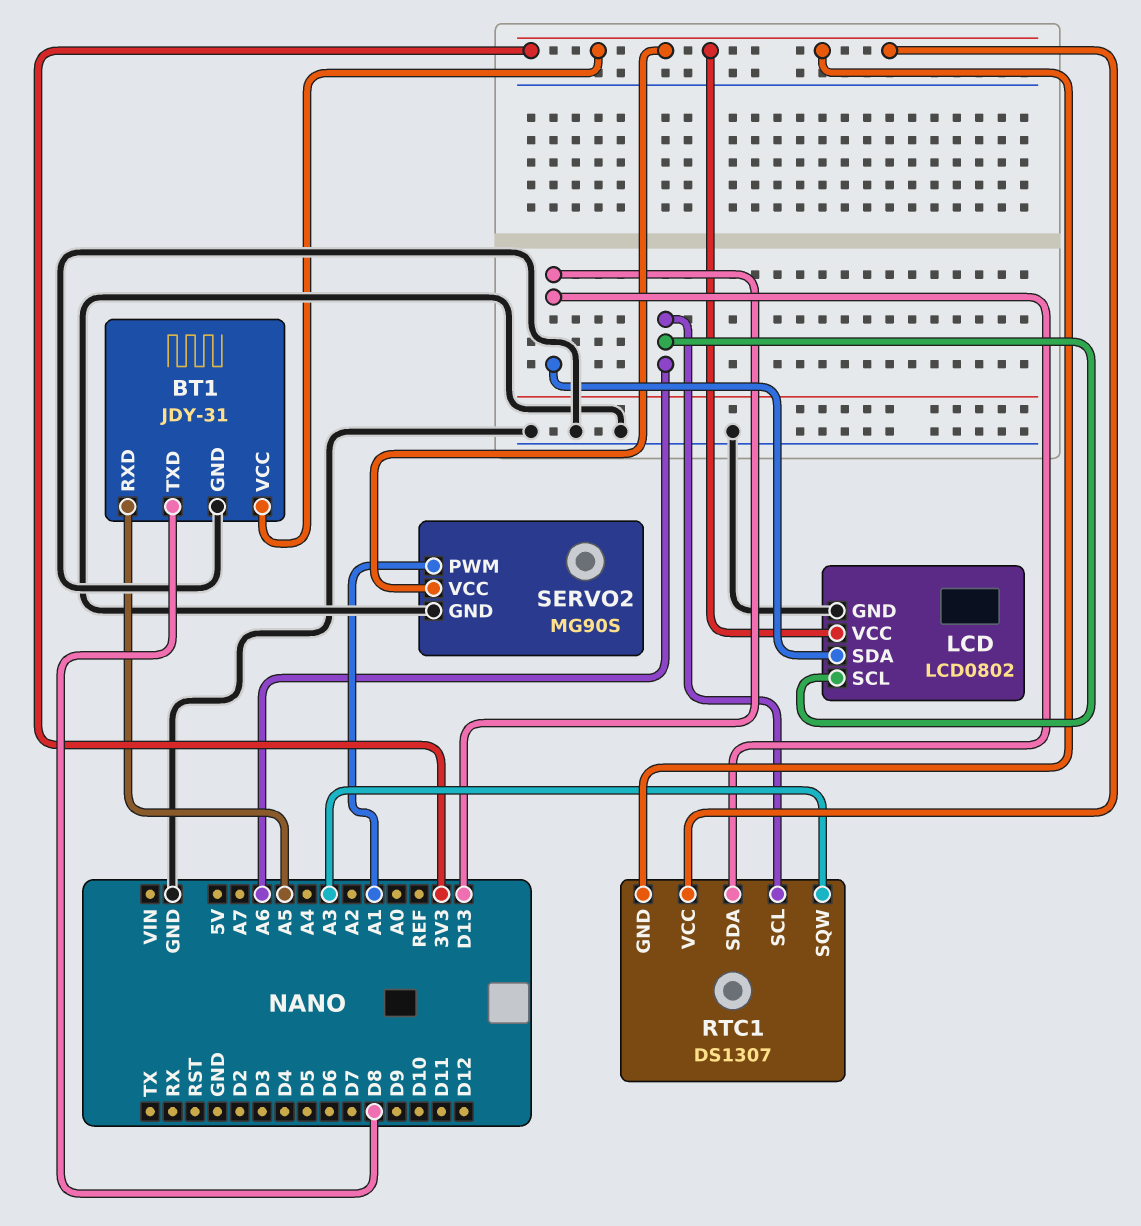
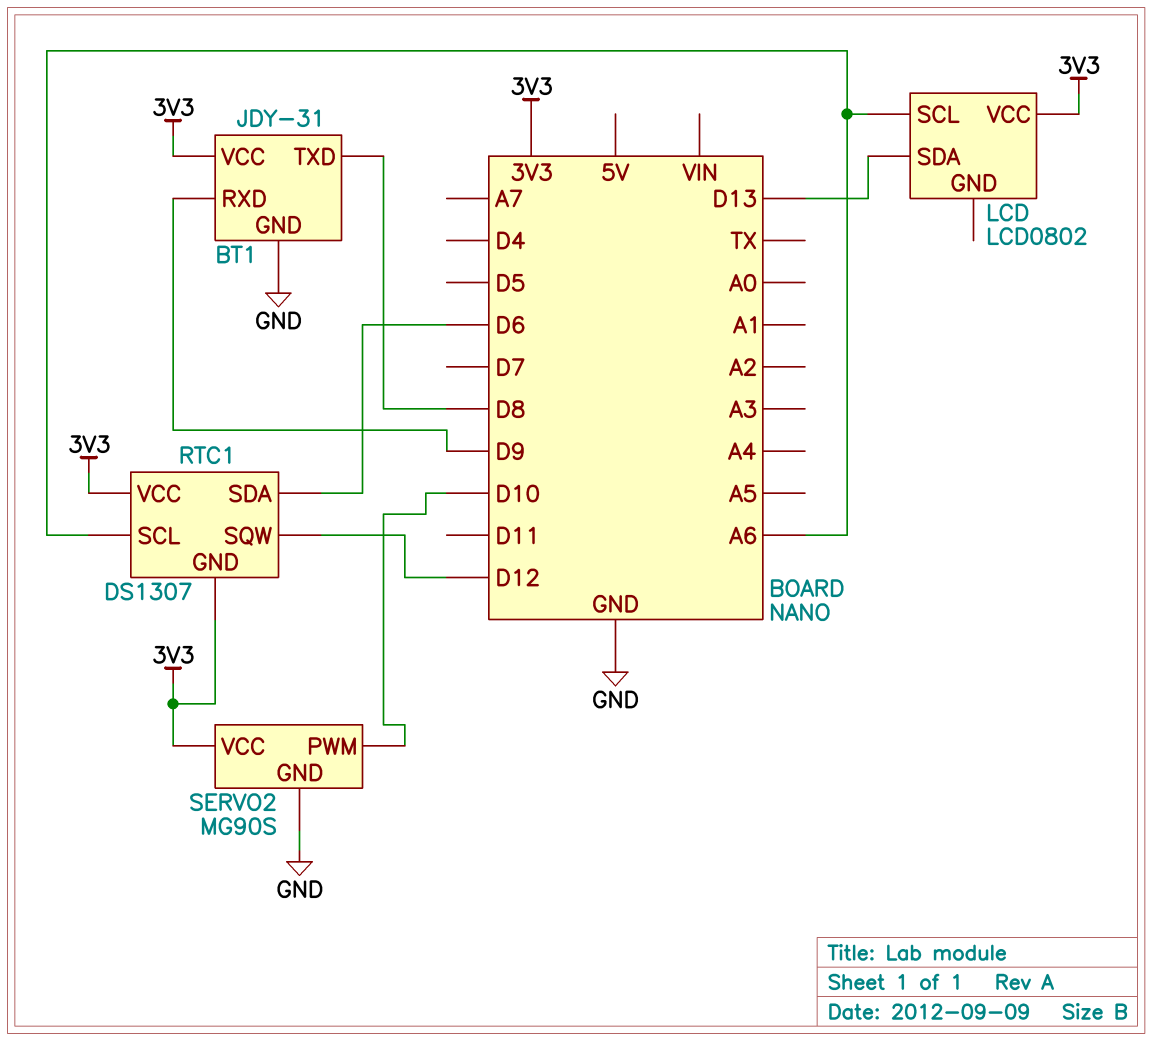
BT1 pin RXD: A5 -> D9
LCD pin GND: GND -> none
RTC1 pin SDA: D13 -> D6
RTC1 pin SQW: A3 -> D12
SERVO2 pin PWM: A1 -> D10

